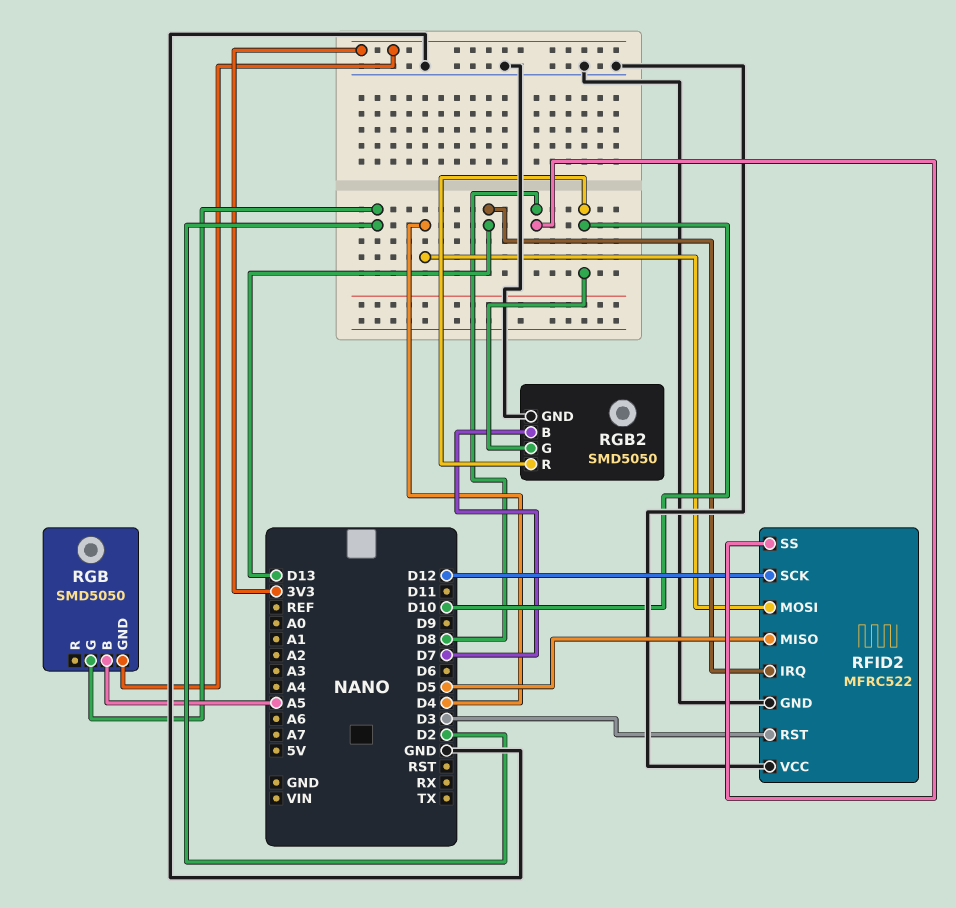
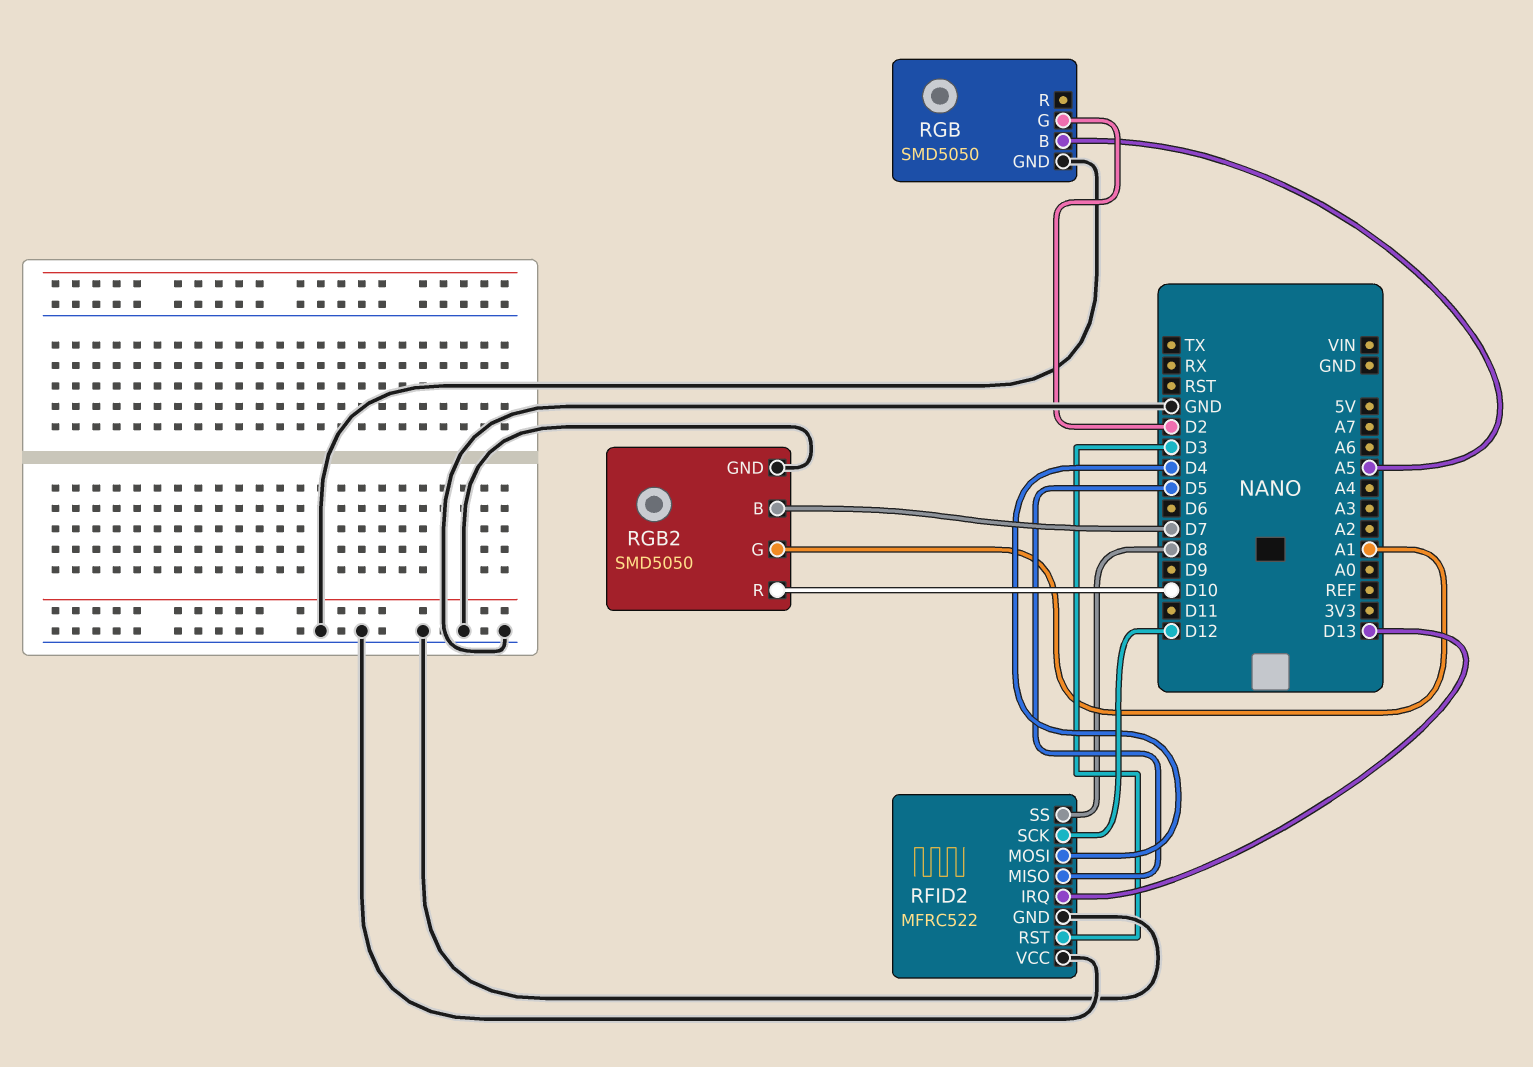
RGB pin GND: 3V3 -> GND
RGB2 pin G: D10 -> A1

